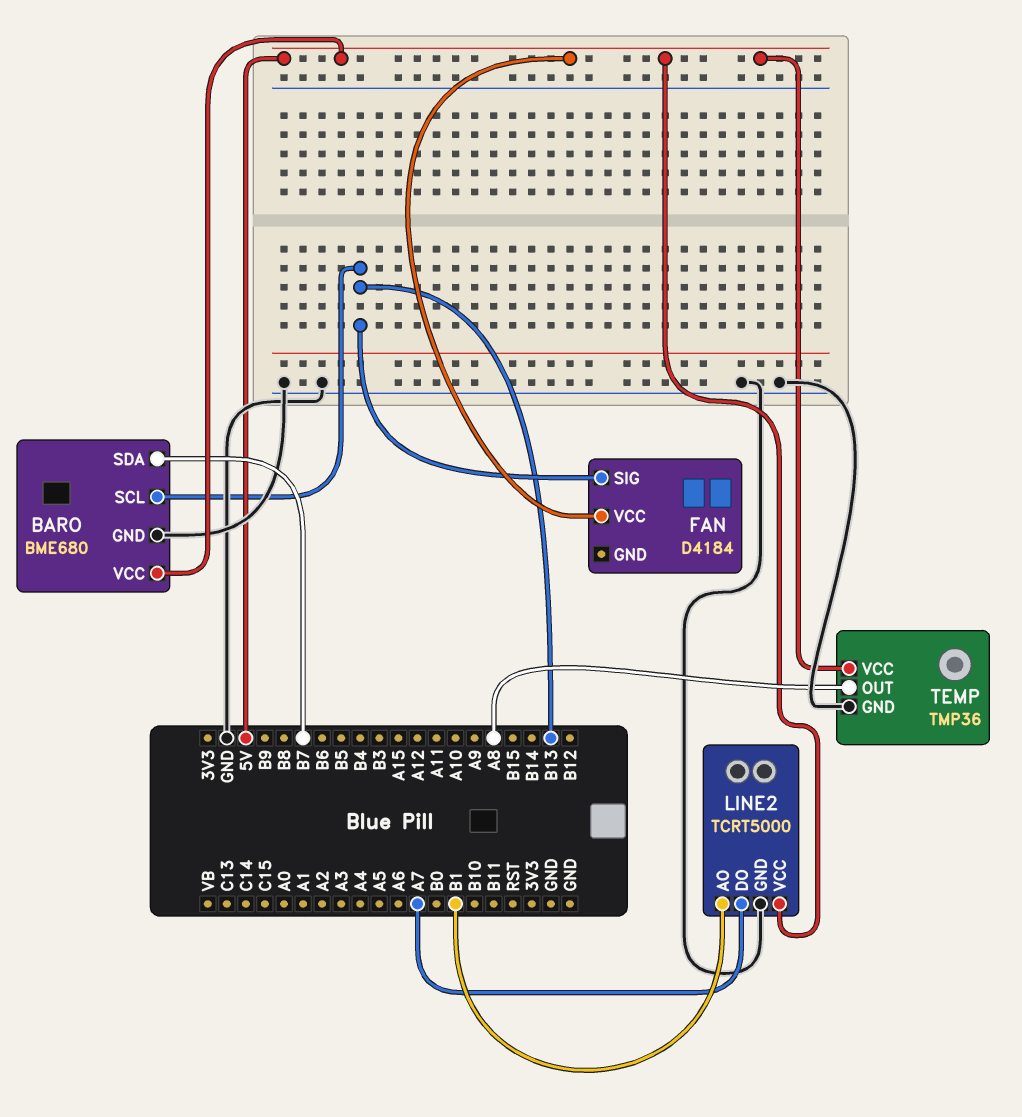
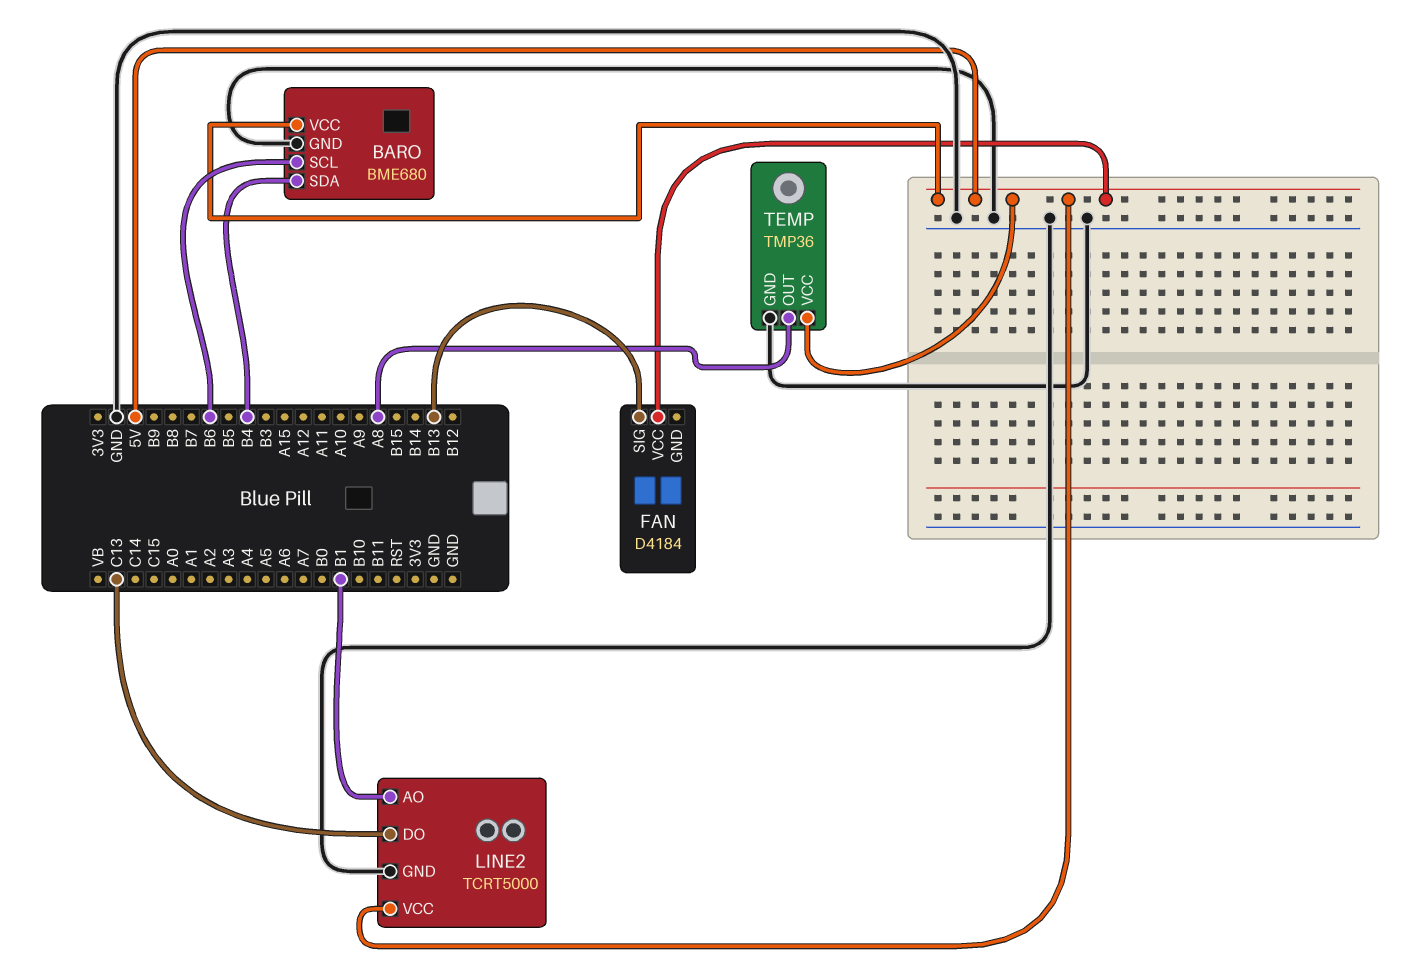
BARO pin SCL: B13 -> B6
BARO pin SDA: B7 -> B4
LINE2 pin DO: A7 -> C13

